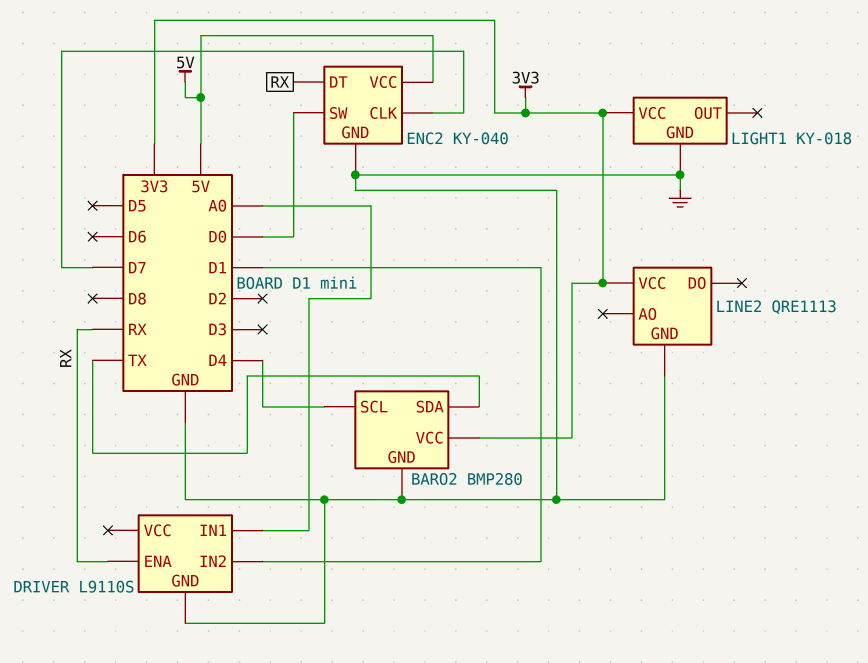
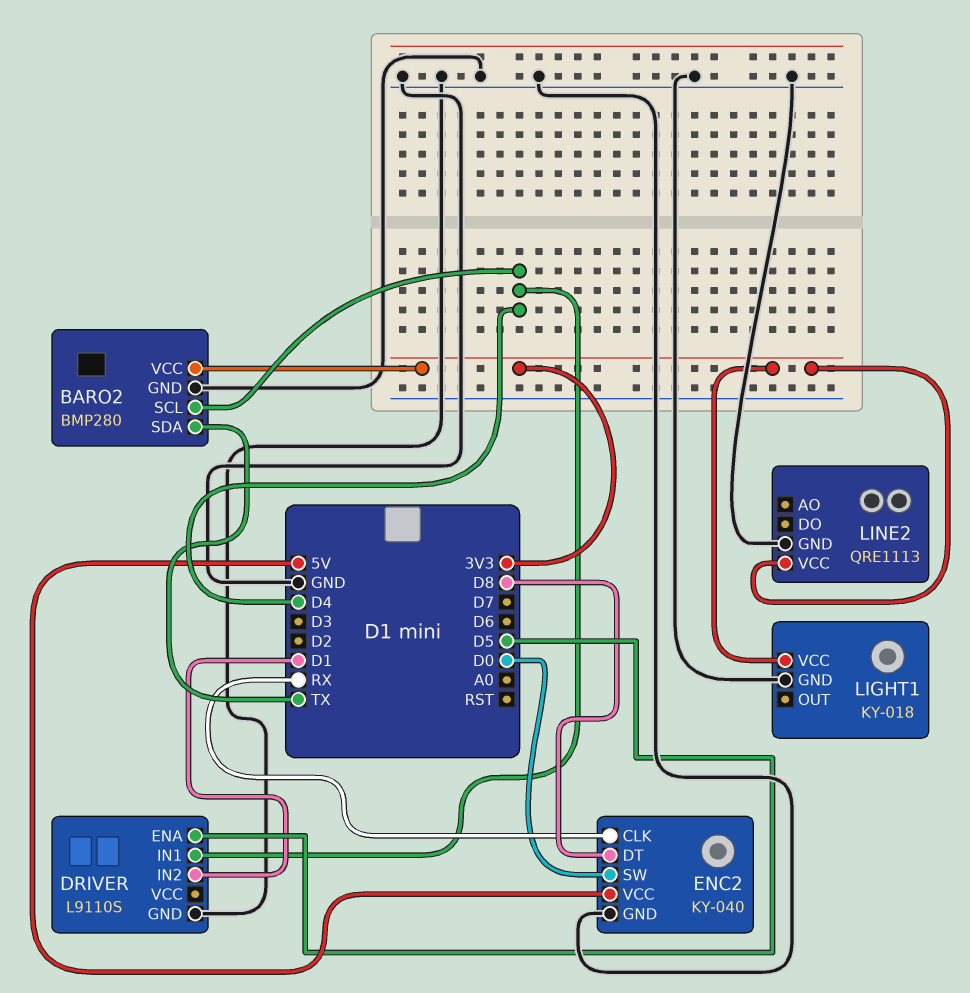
DRIVER pin ENA: RX -> D5
DRIVER pin IN1: A0 -> D4
ENC2 pin CLK: D7 -> RX
ENC2 pin DT: RX -> D8

